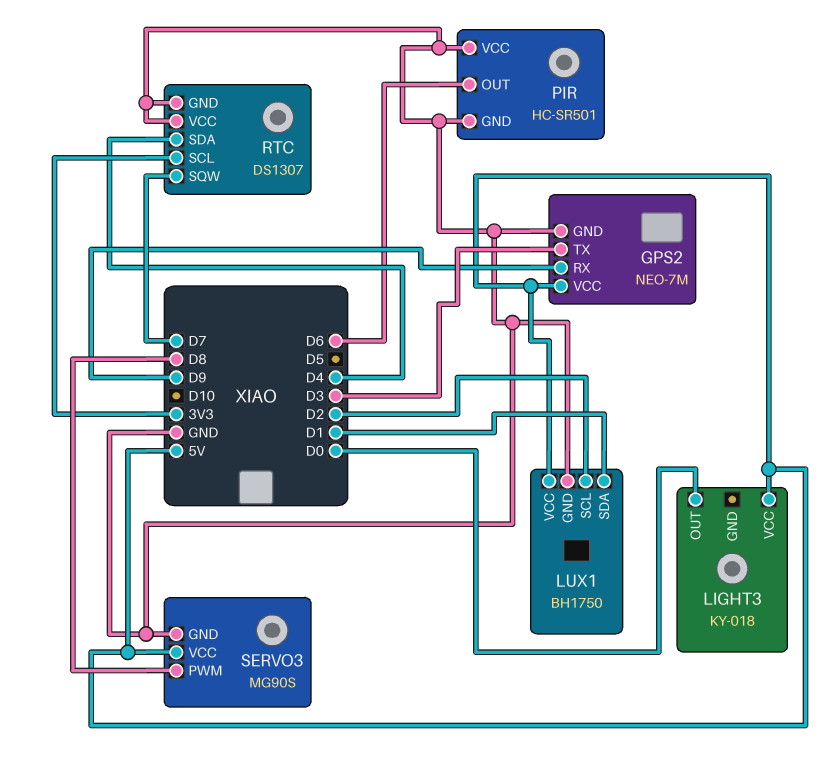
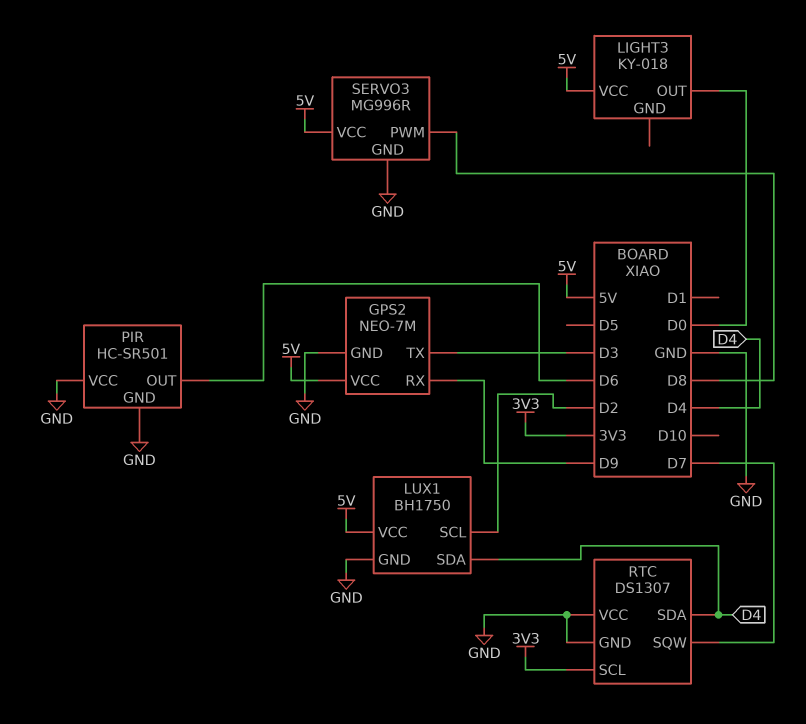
LUX1 pin SDA: D1 -> D4
SERVO3: MG90S -> MG996R

